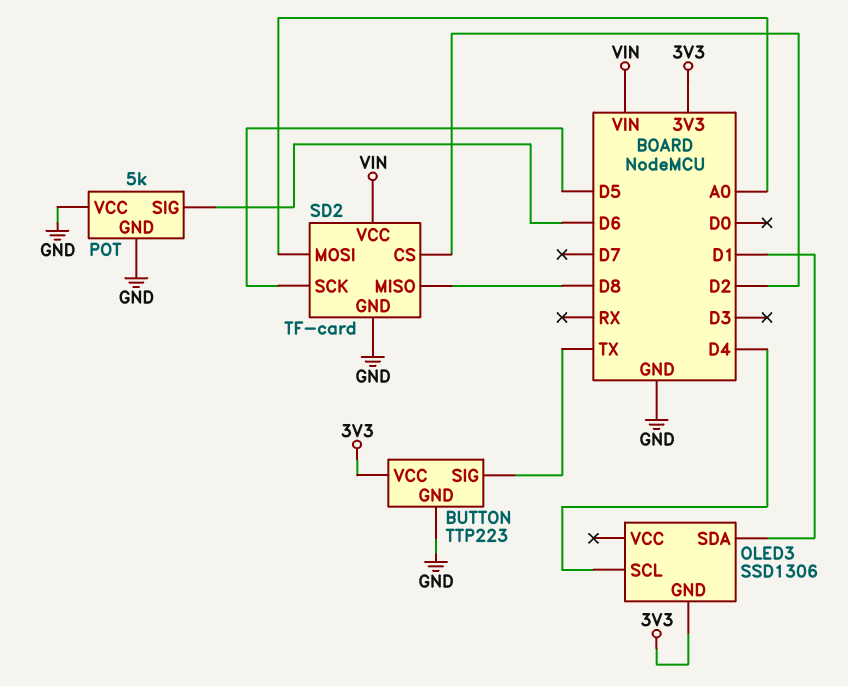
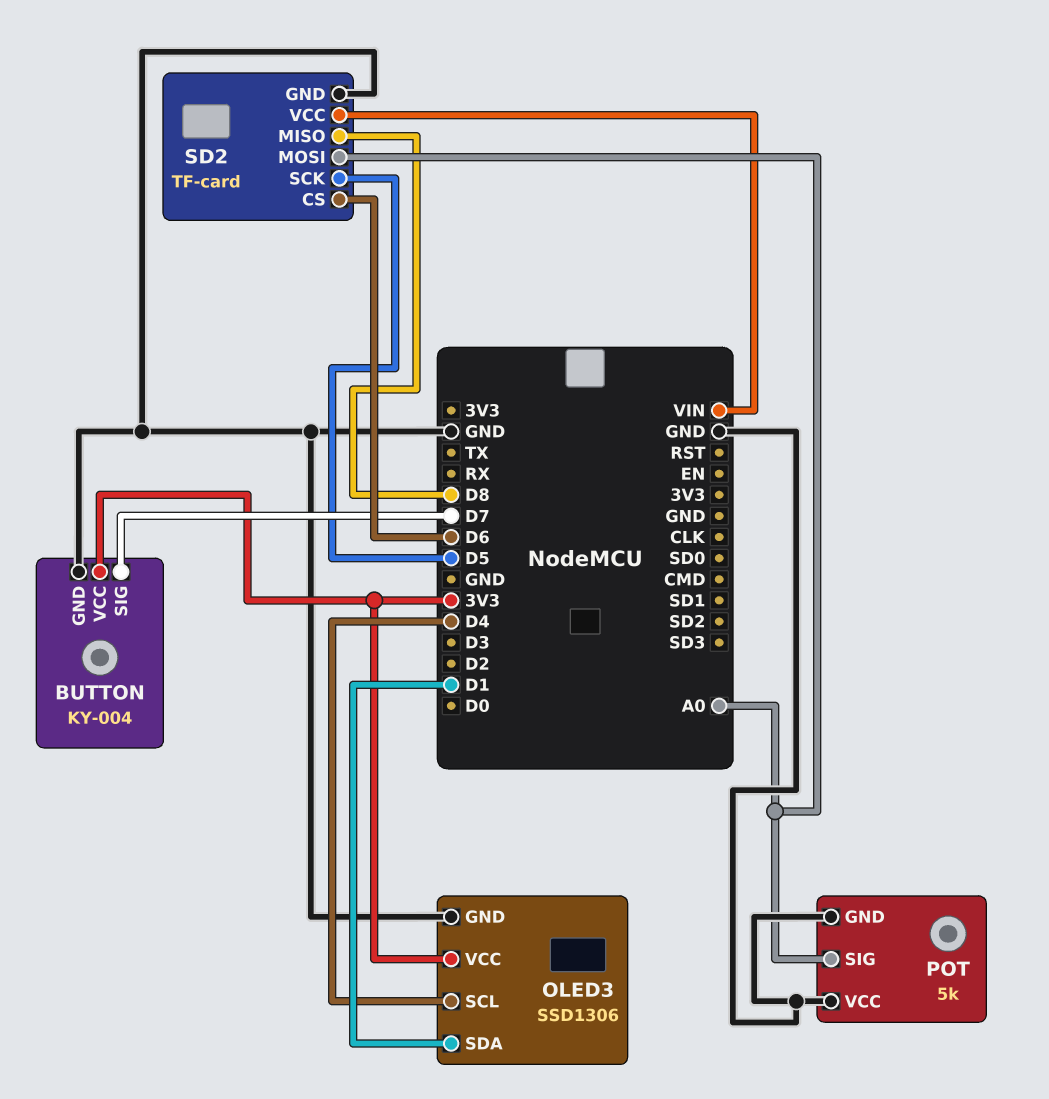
BUTTON: TTP223 -> KY-004
BUTTON pin SIG: TX -> D7
OLED3 pin GND: 3V3 -> GND
OLED3 pin VCC: none -> 3V3
POT pin SIG: D6 -> A0
SD2 pin CS: D2 -> D6

